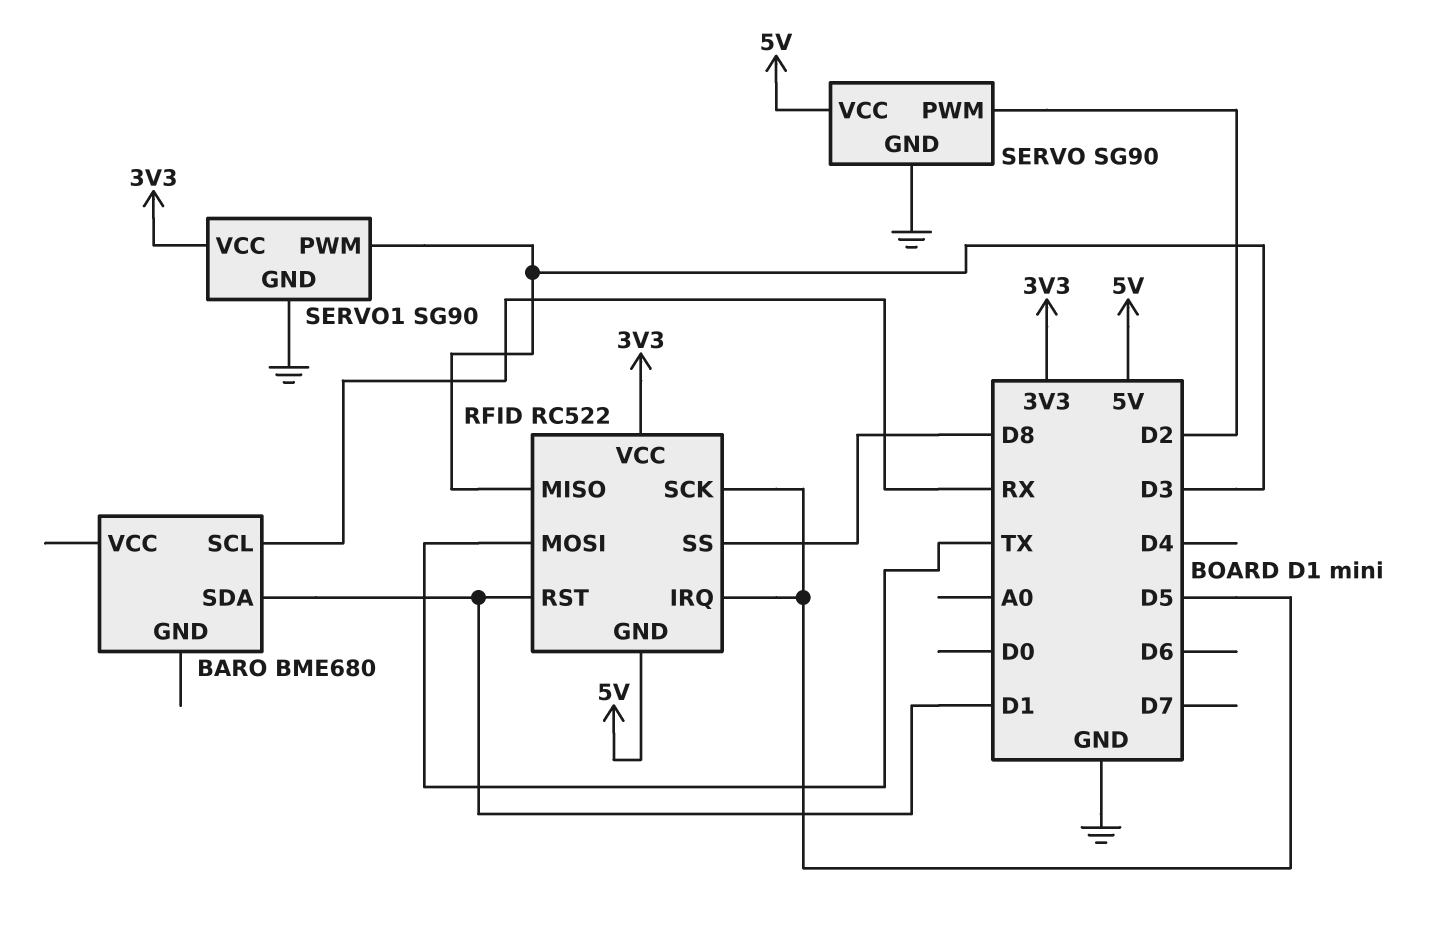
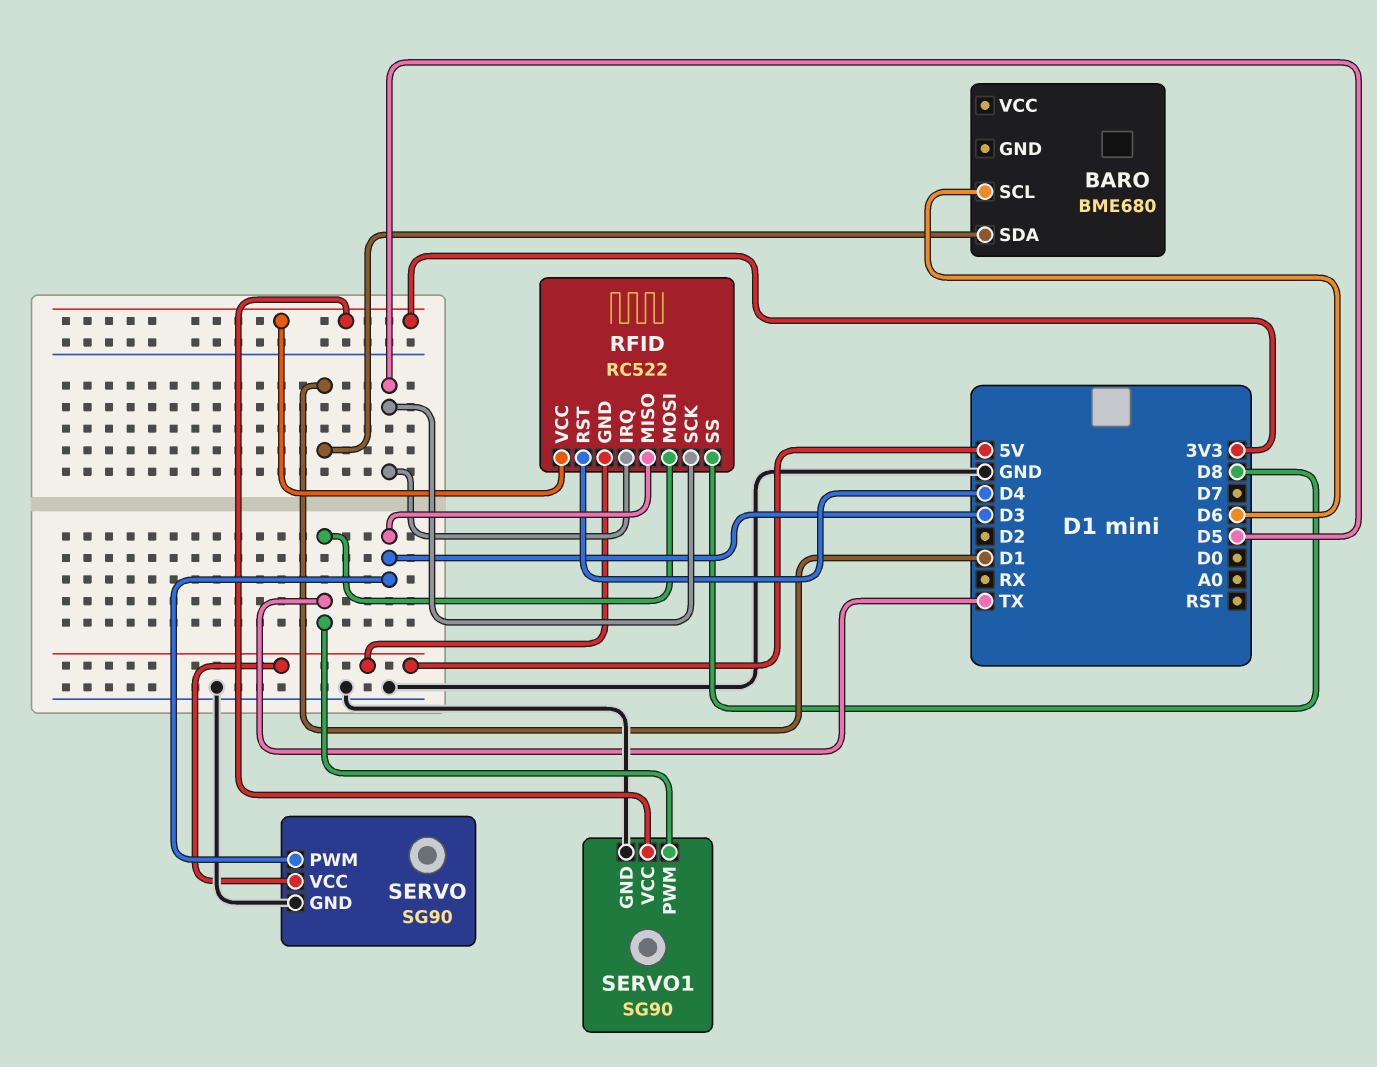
BARO pin SCL: RX -> D6
RFID pin RST: D1 -> D4
SERVO pin PWM: D2 -> D3
SERVO1 pin PWM: D3 -> TX

